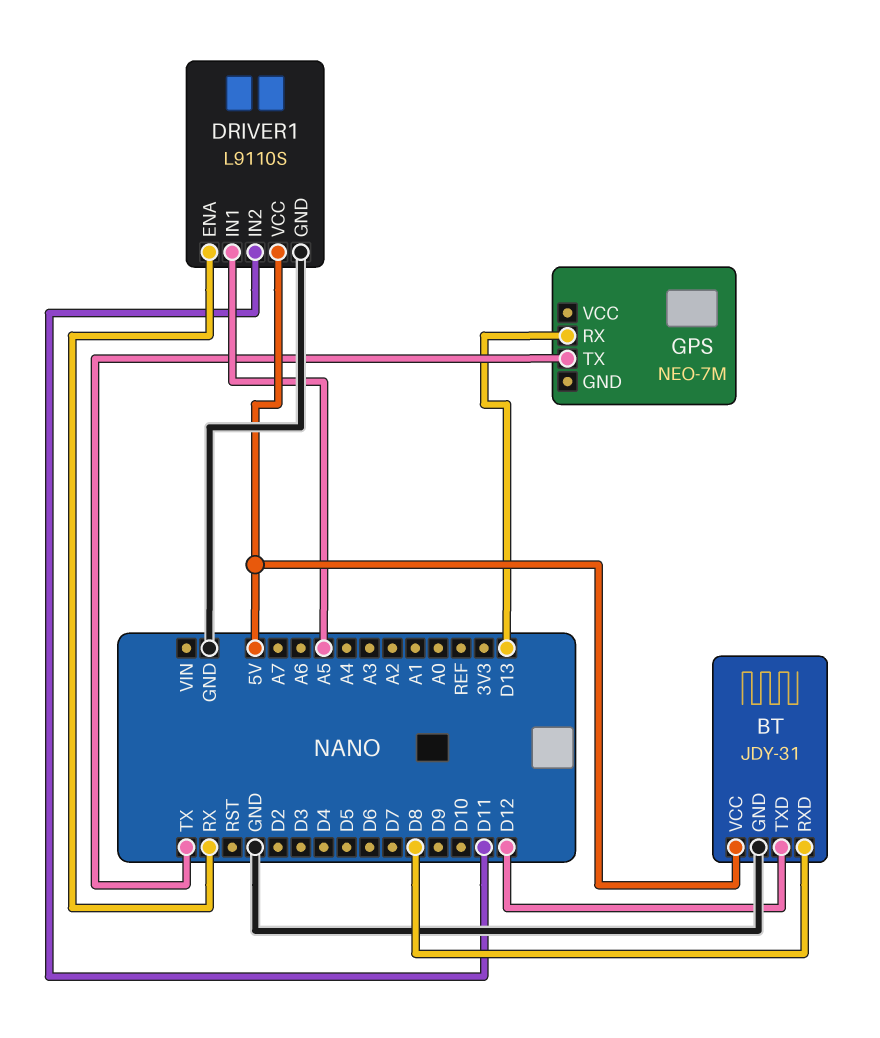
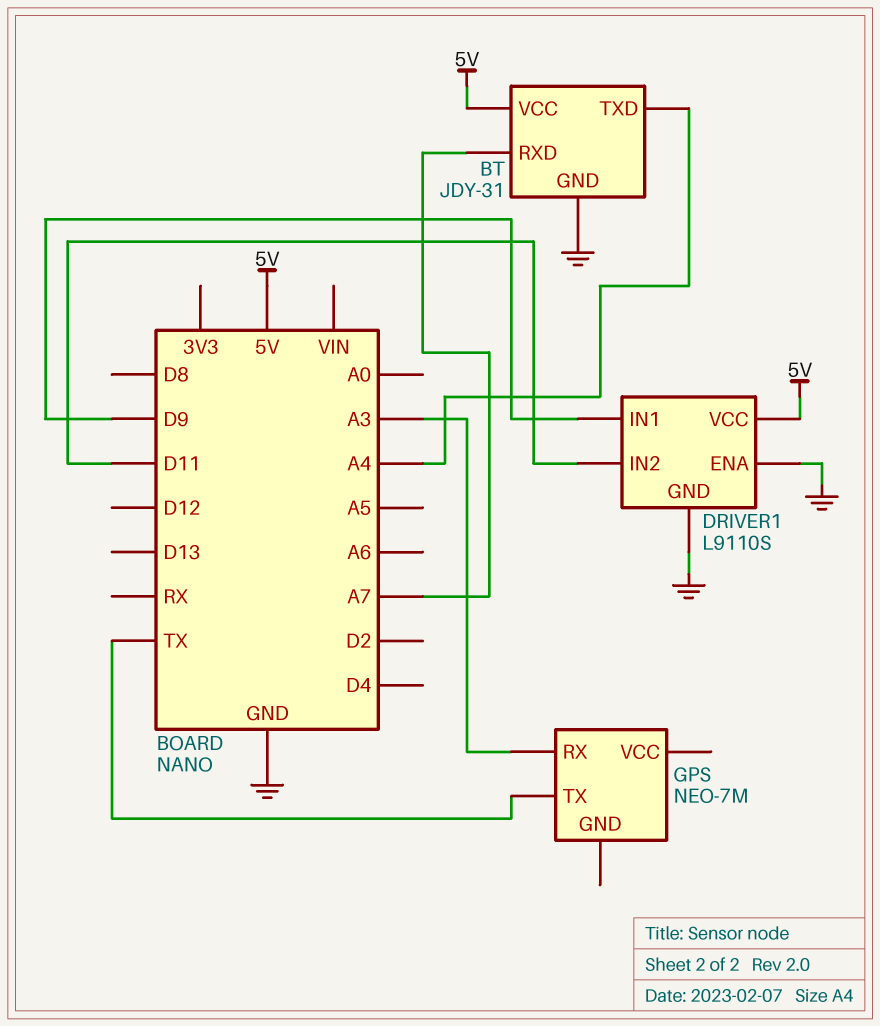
BT pin RXD: D8 -> A7
BT pin TXD: D12 -> A4
DRIVER1 pin ENA: RX -> GND
DRIVER1 pin IN1: A5 -> D9
GPS pin RX: D13 -> A3

